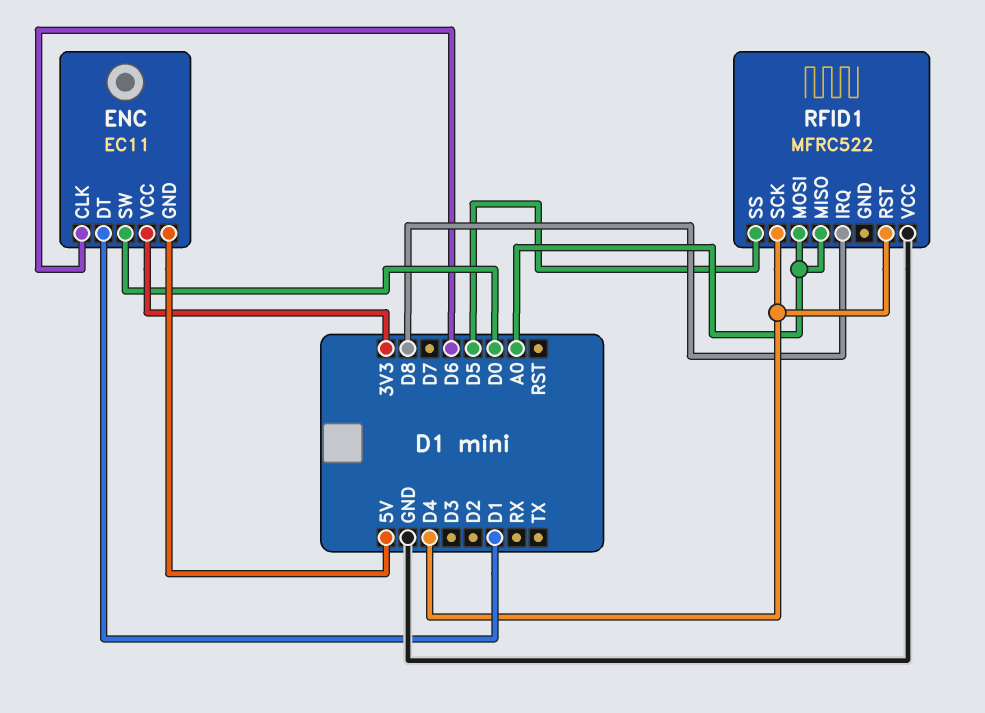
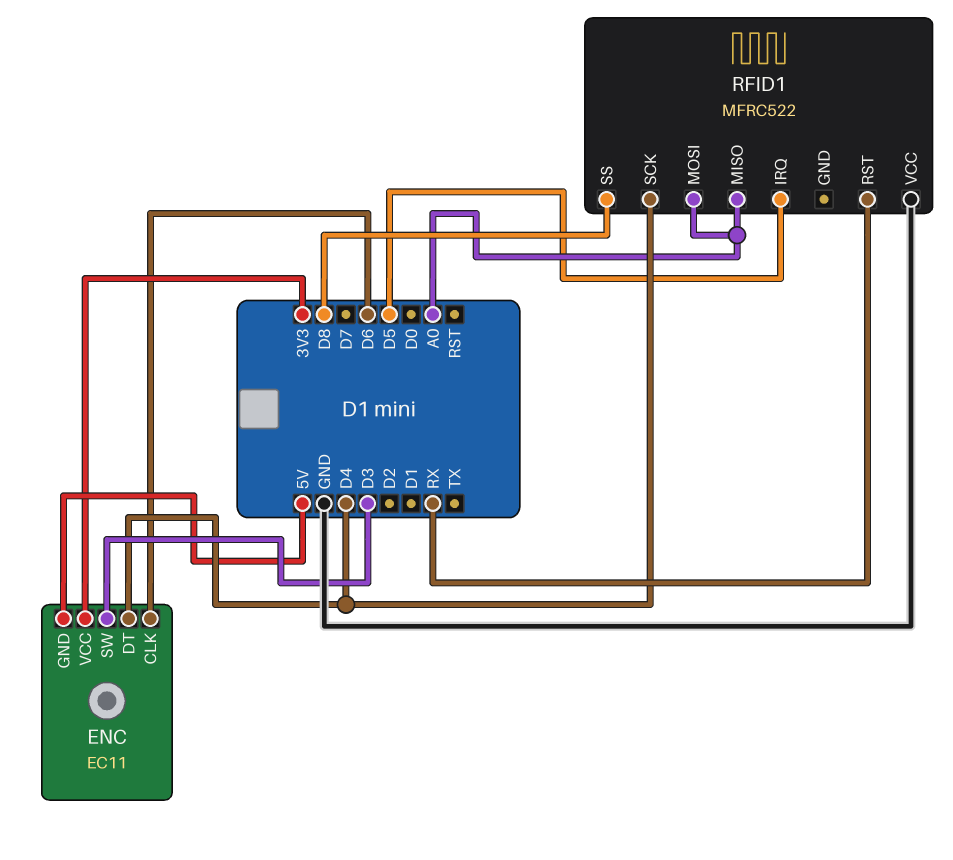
ENC pin DT: D1 -> D4
ENC pin SW: D0 -> D3
RFID1 pin IRQ: D8 -> D5
RFID1 pin RST: D4 -> RX
RFID1 pin SS: D5 -> D8

